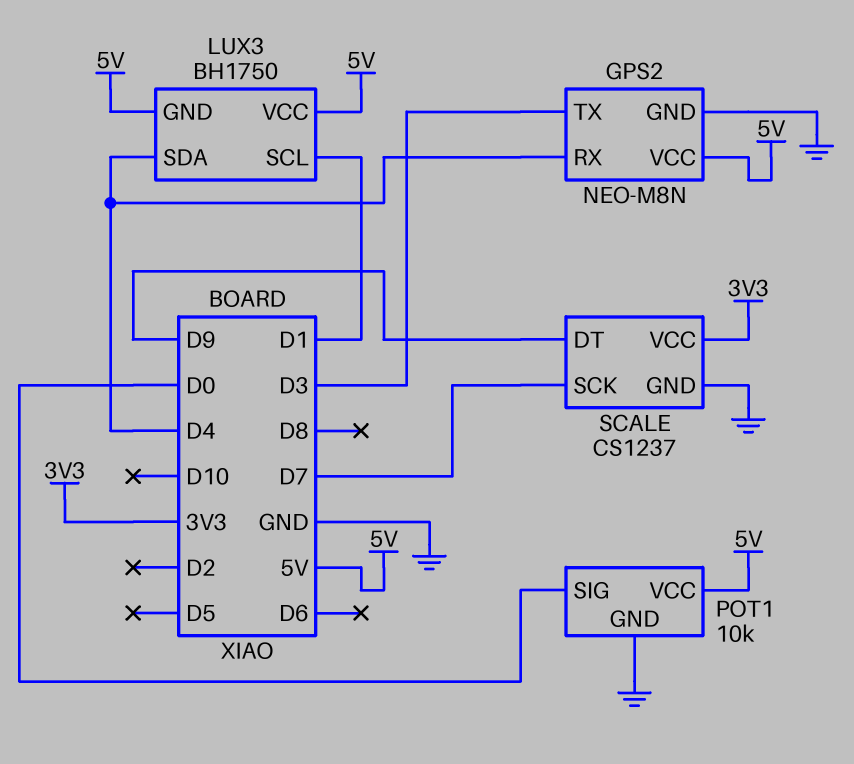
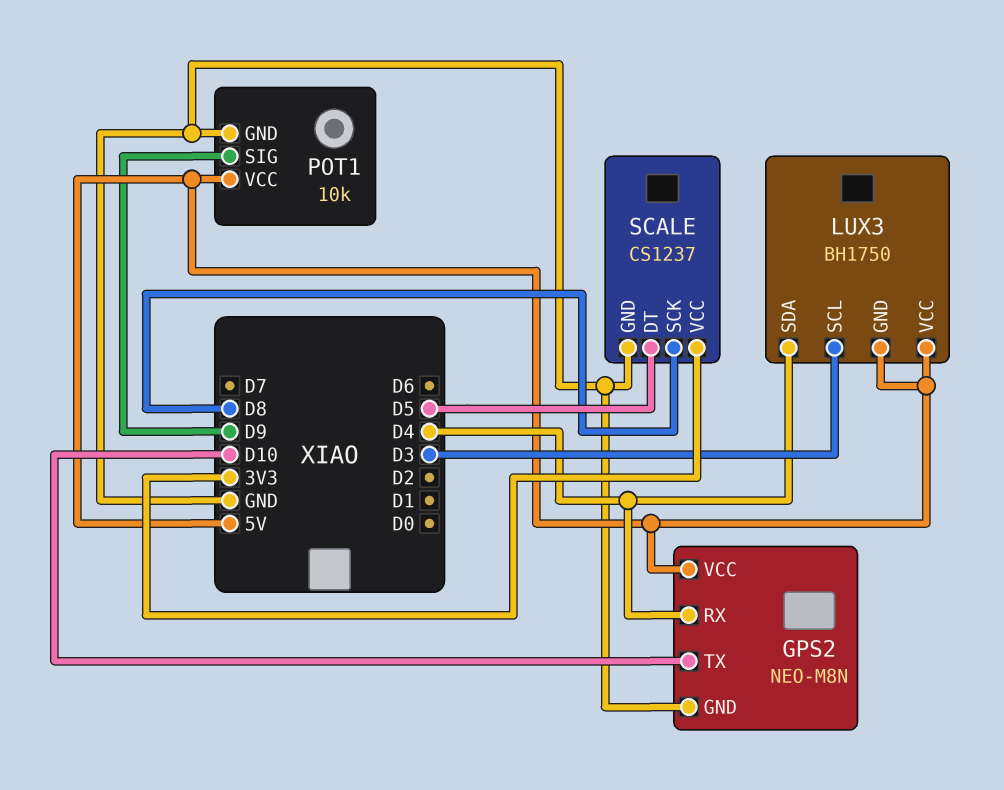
GPS2 pin TX: D3 -> D10
LUX3 pin SCL: D1 -> D3
POT1 pin SIG: D0 -> D9
SCALE pin DT: D9 -> D5
SCALE pin SCK: D7 -> D8

